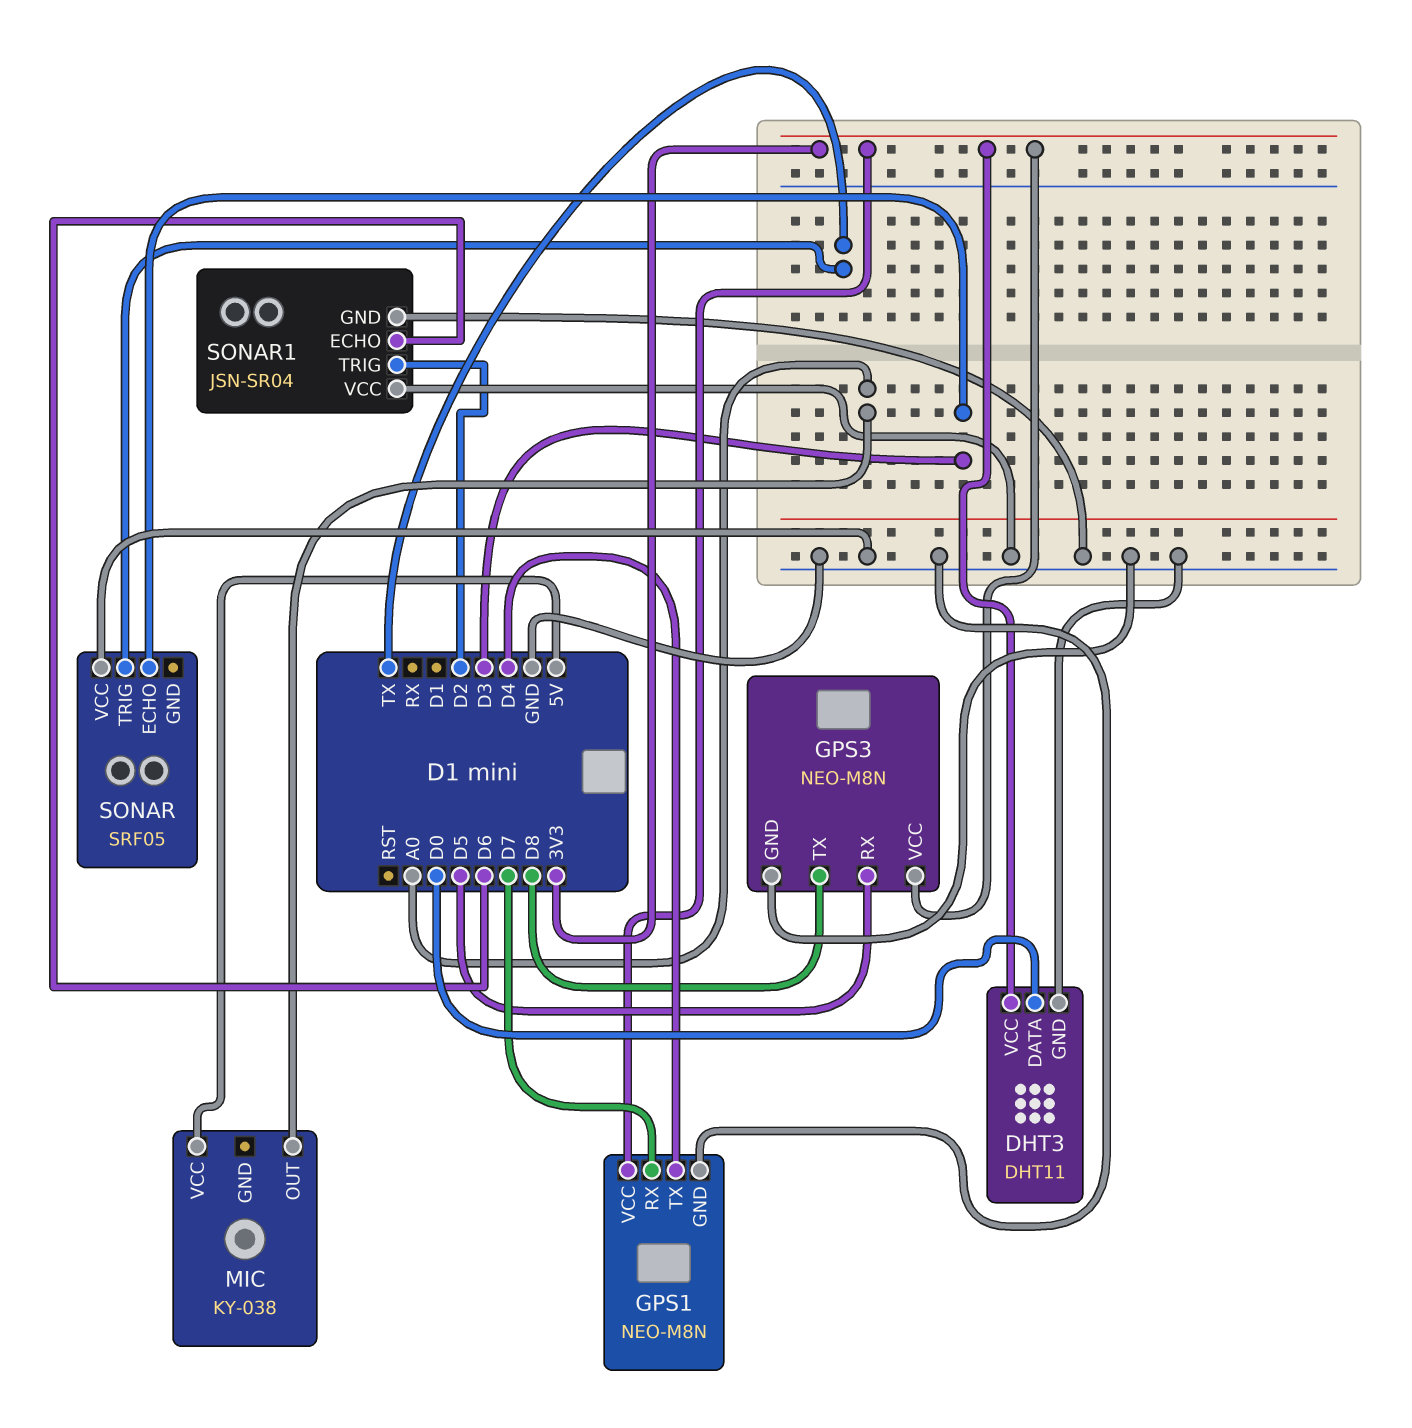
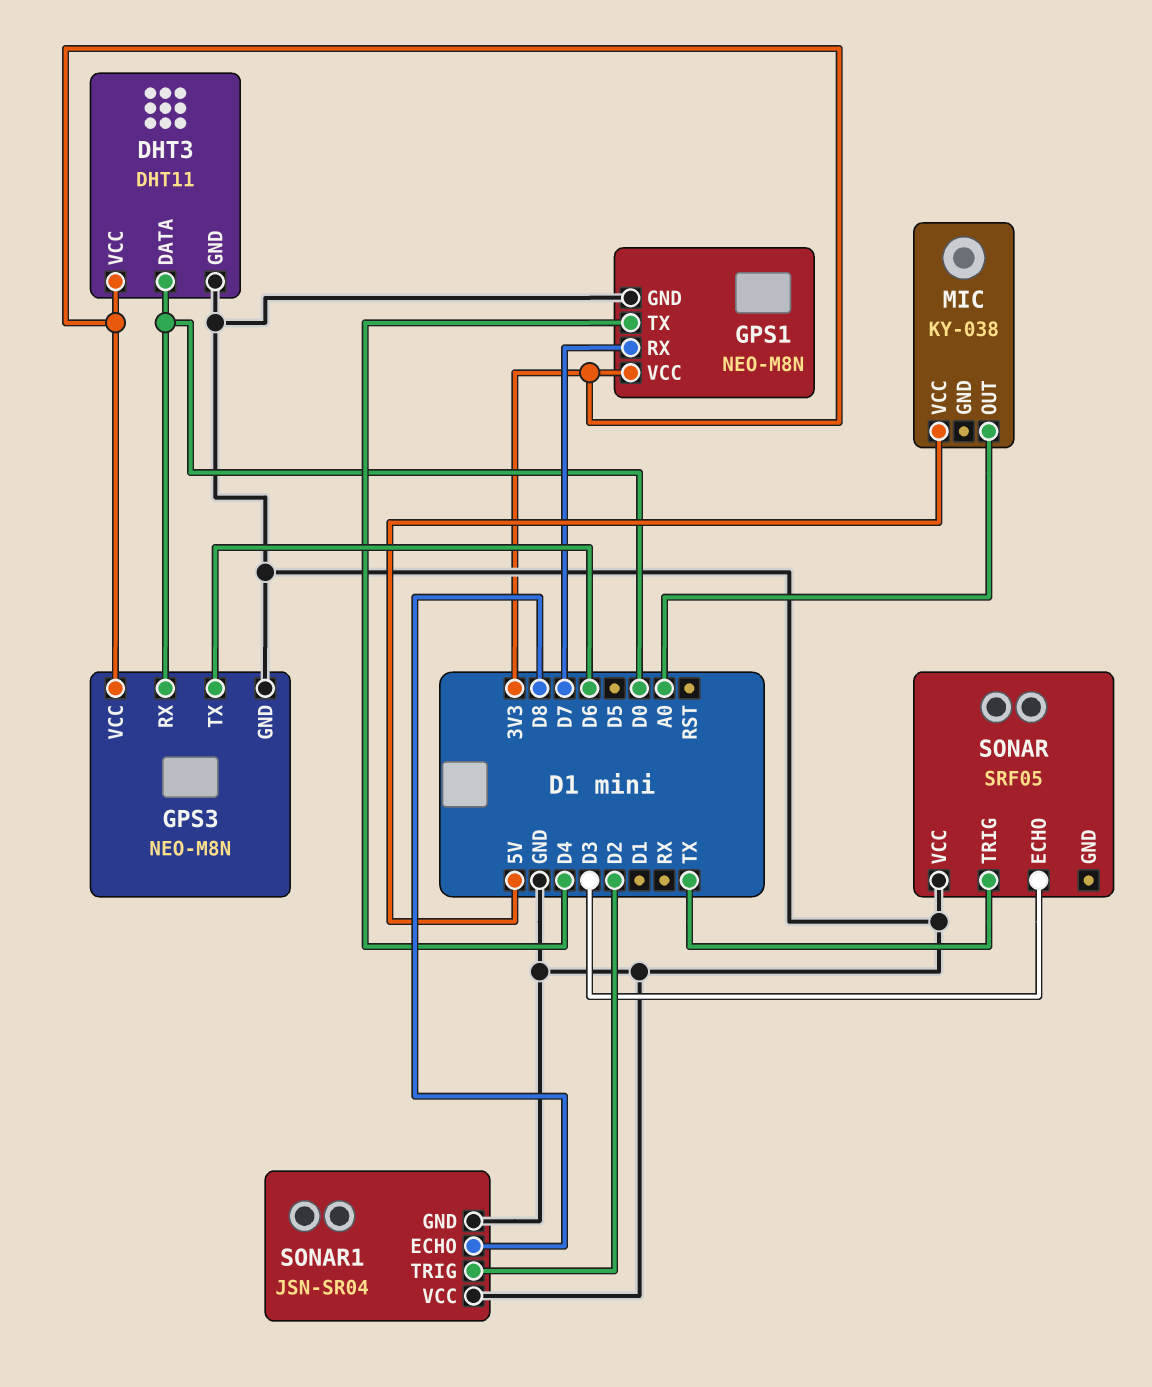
GPS3 pin RX: D5 -> D0
GPS3 pin TX: D8 -> D6
SONAR1 pin ECHO: D6 -> D8

